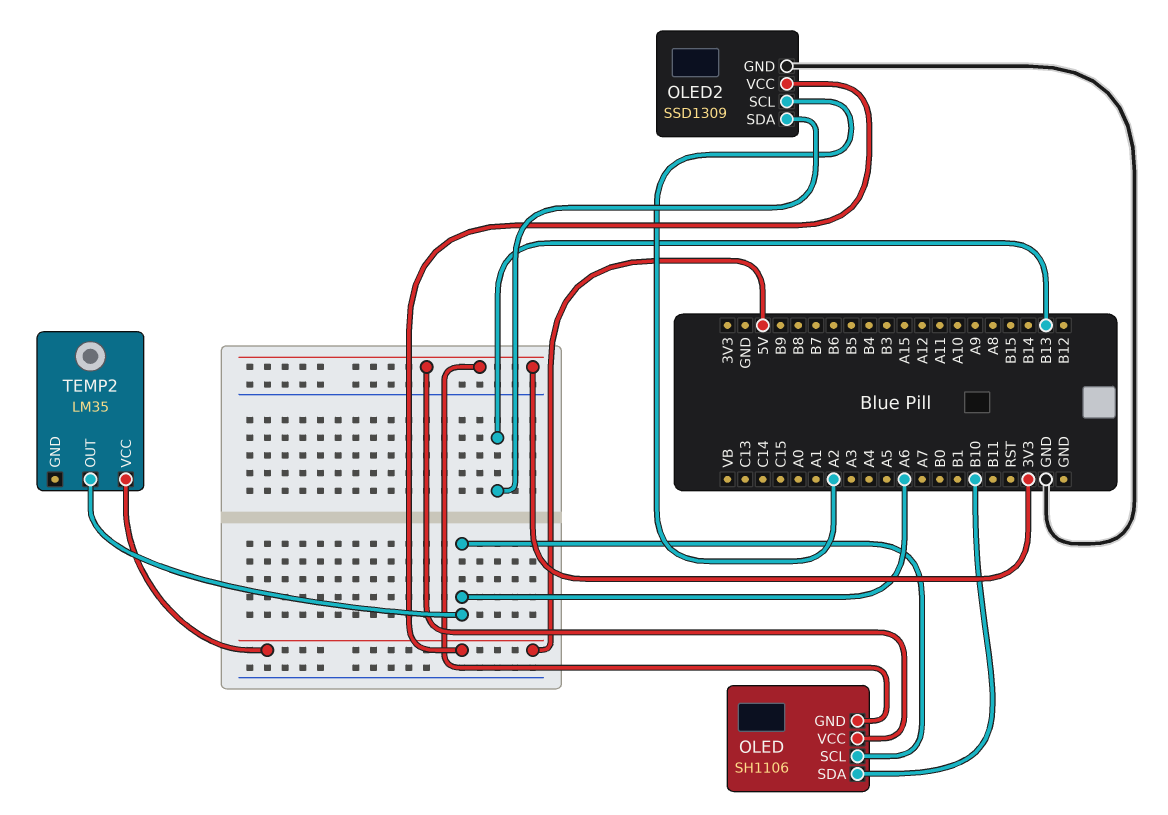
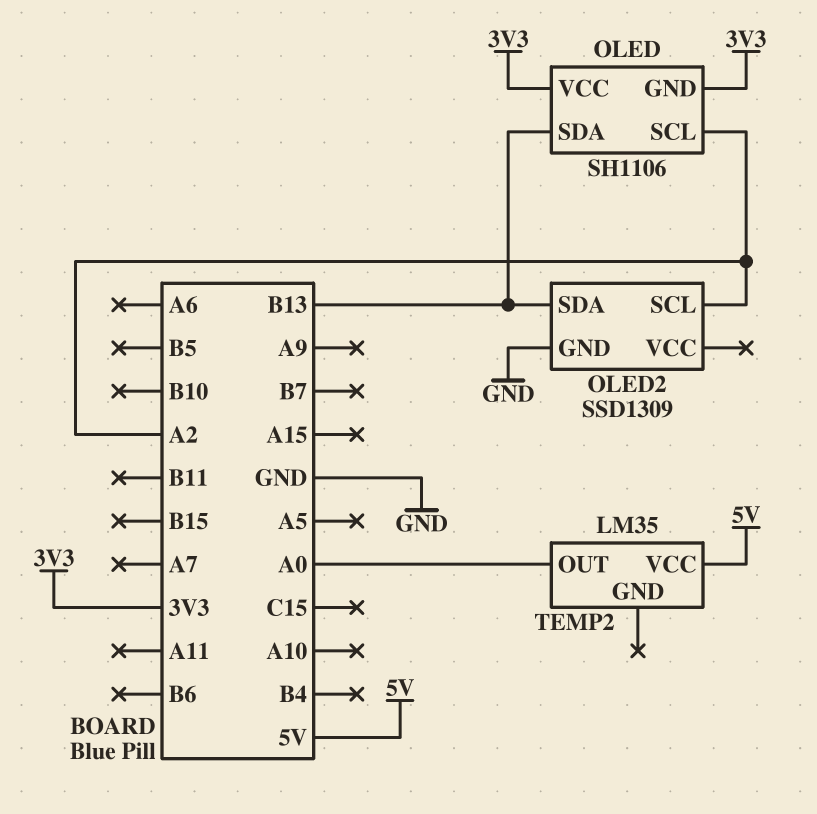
OLED pin SCL: A6 -> A2
OLED pin SDA: B10 -> B13
OLED2 pin VCC: 5V -> none
TEMP2 pin OUT: A6 -> A0

